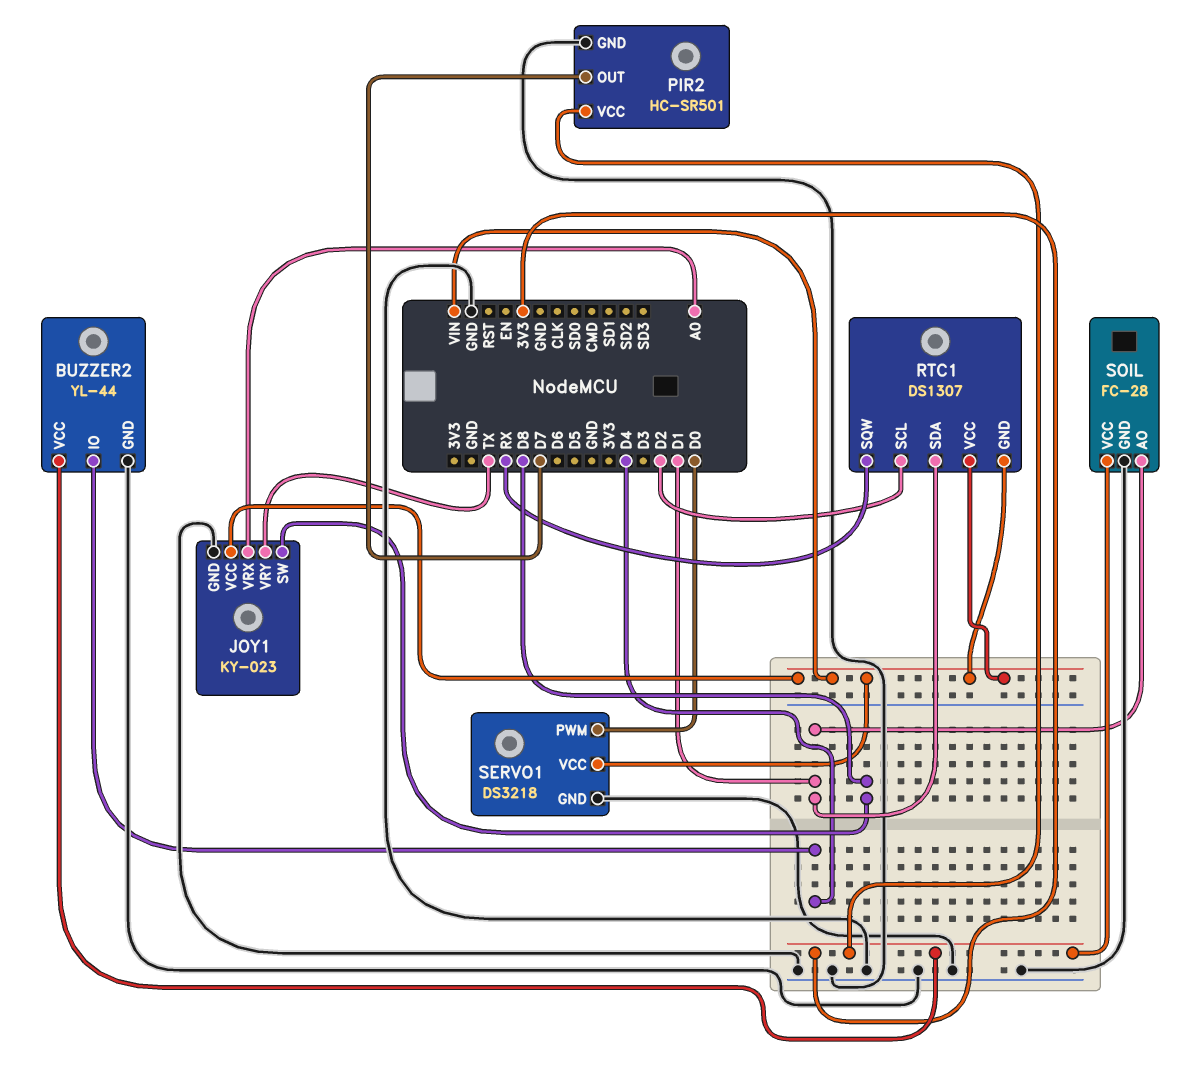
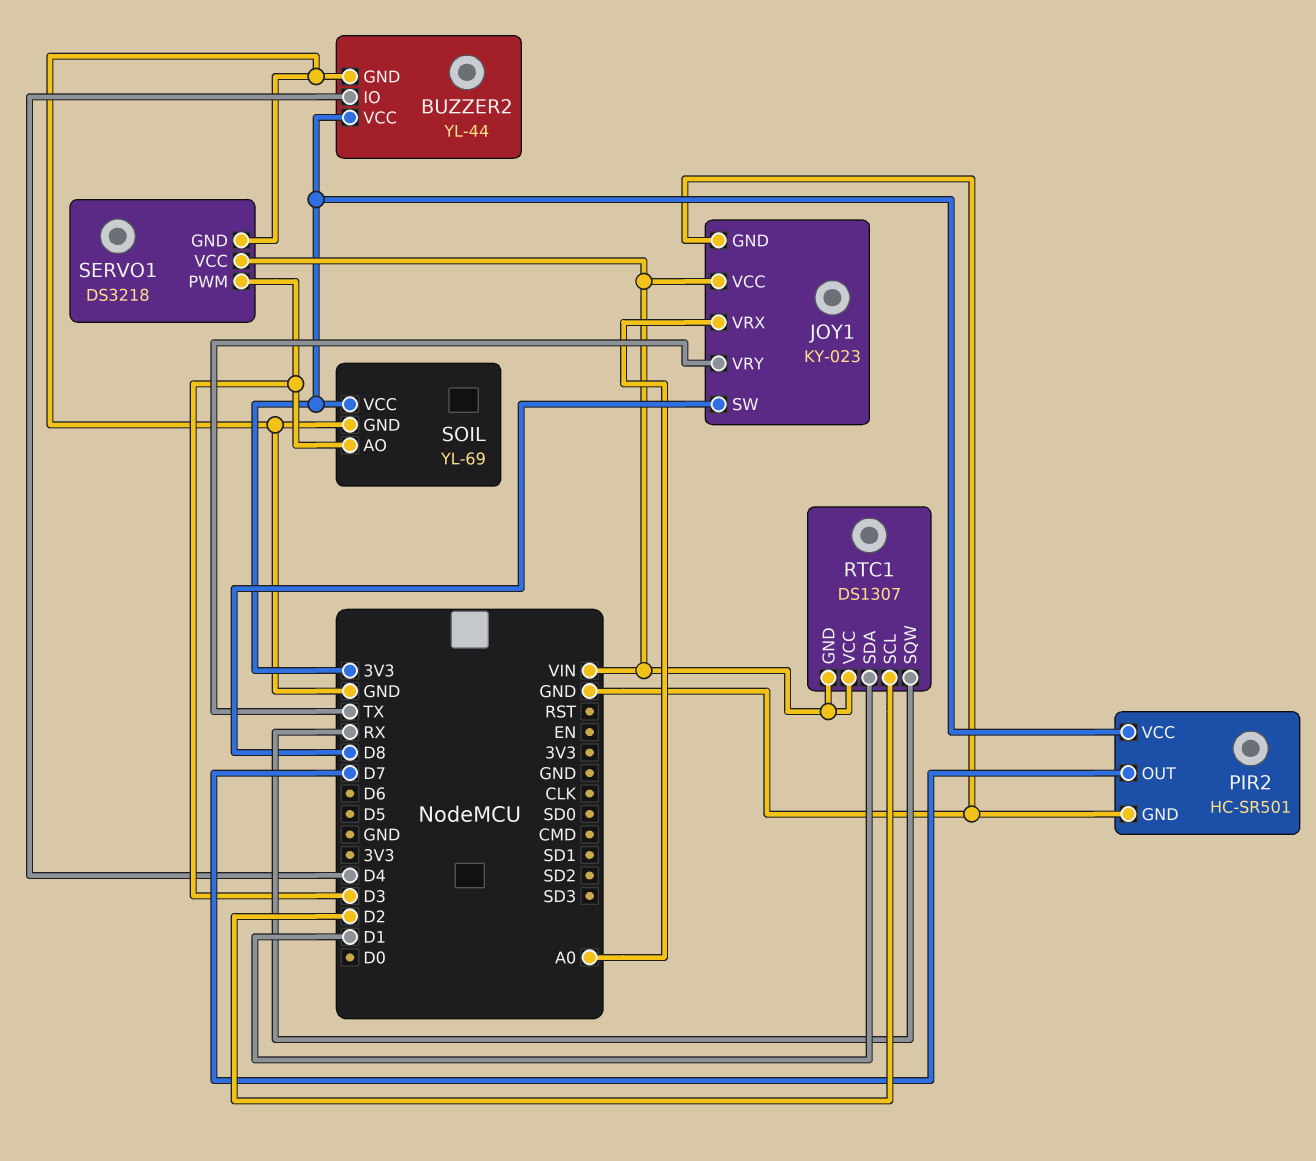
SERVO1 pin PWM: D0 -> D3
SOIL: FC-28 -> YL-69
SOIL pin AO: D1 -> D3

